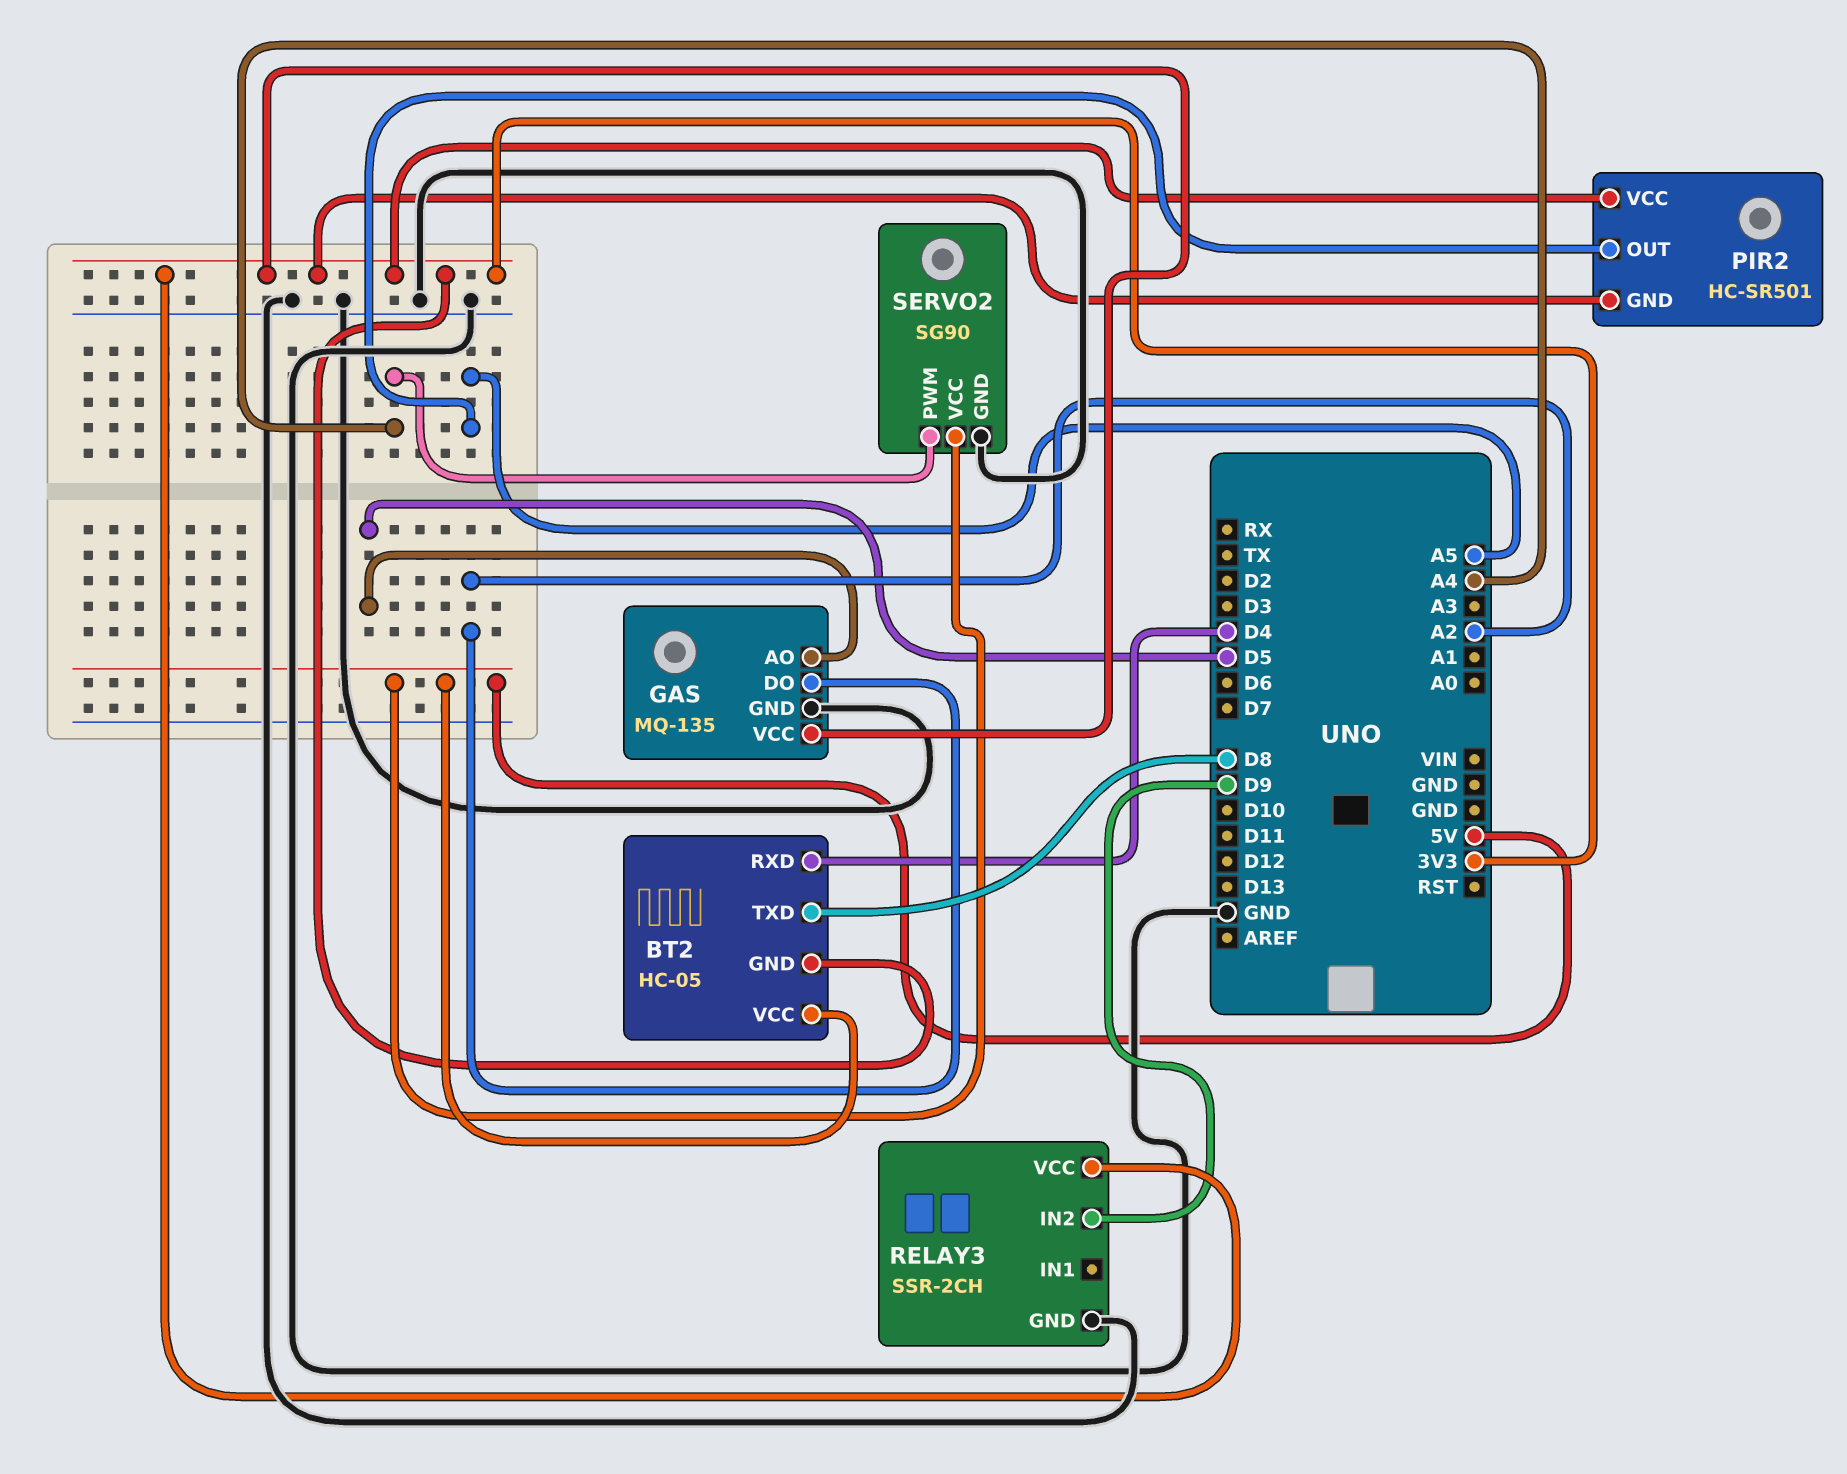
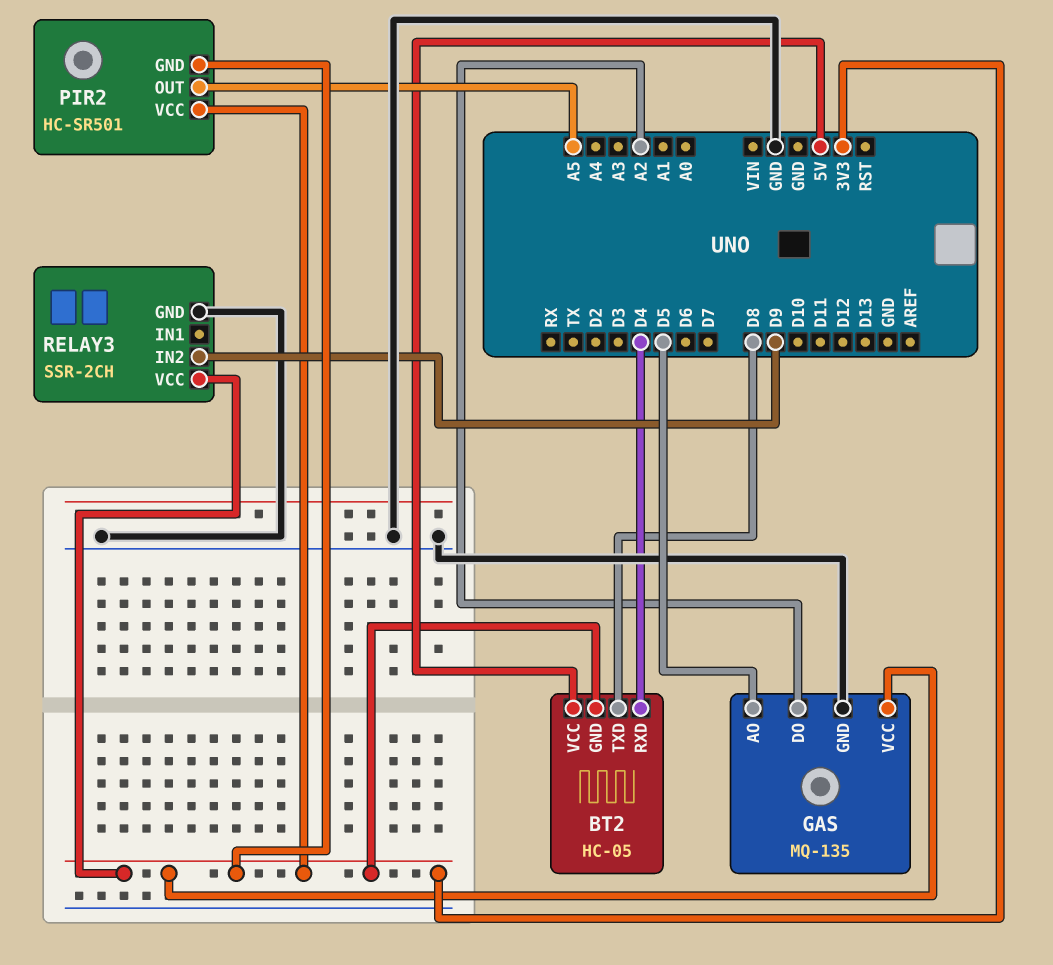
SERVO2: SG90 -> none
SERVO2 pin GND: GND -> none
SERVO2 pin PWM: A4 -> none
SERVO2 pin VCC: 5V -> none

